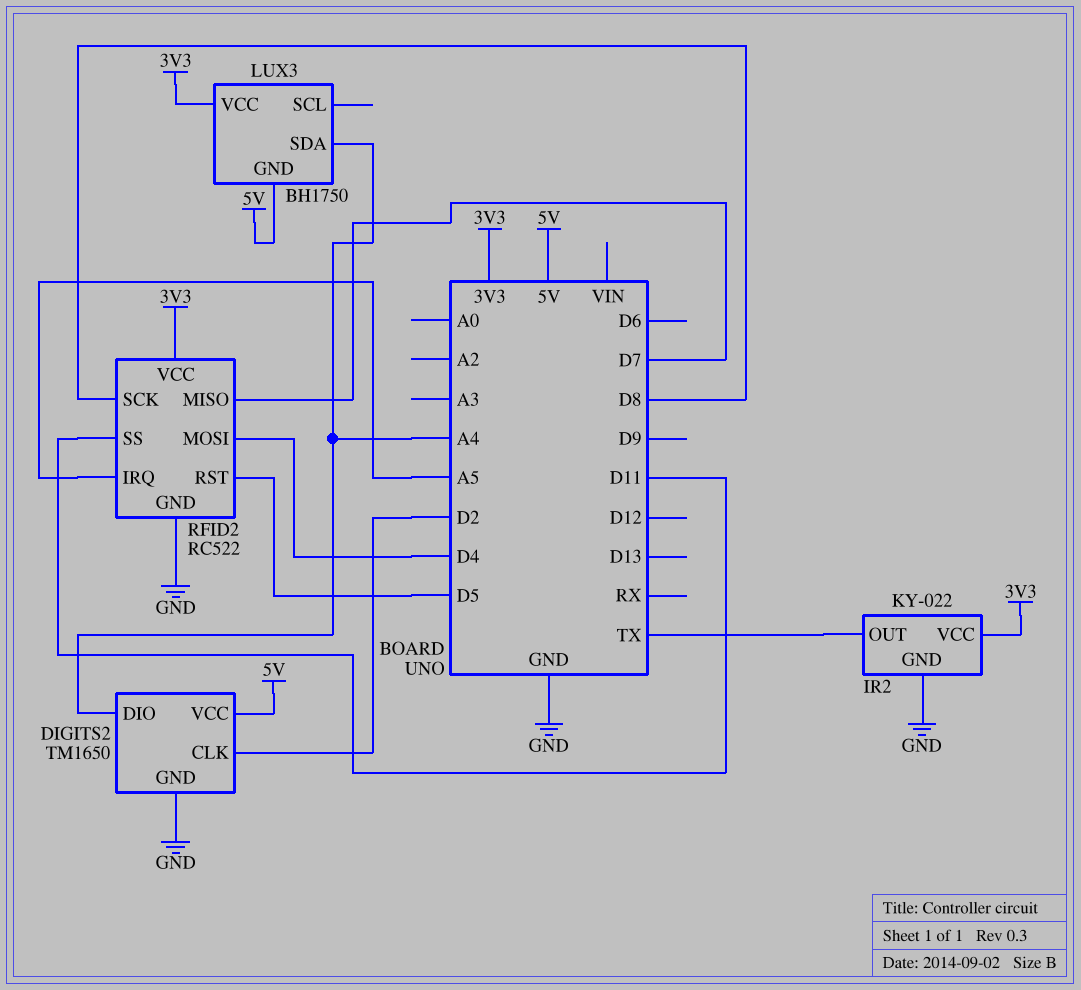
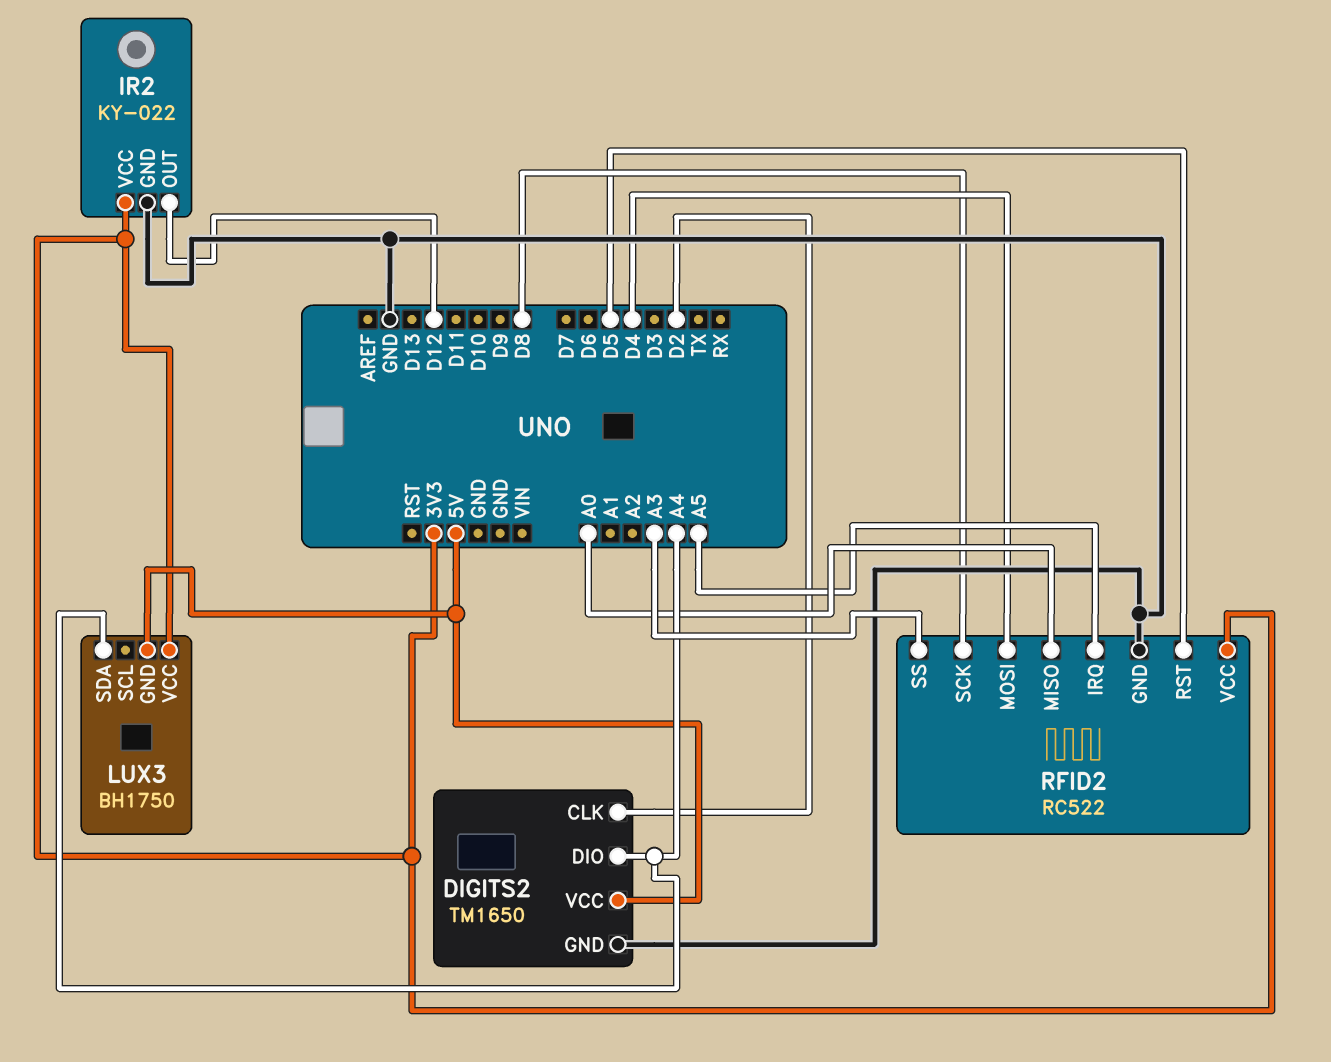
IR2 pin OUT: TX -> D12
RFID2 pin MISO: D7 -> A0
RFID2 pin SS: D11 -> A3

